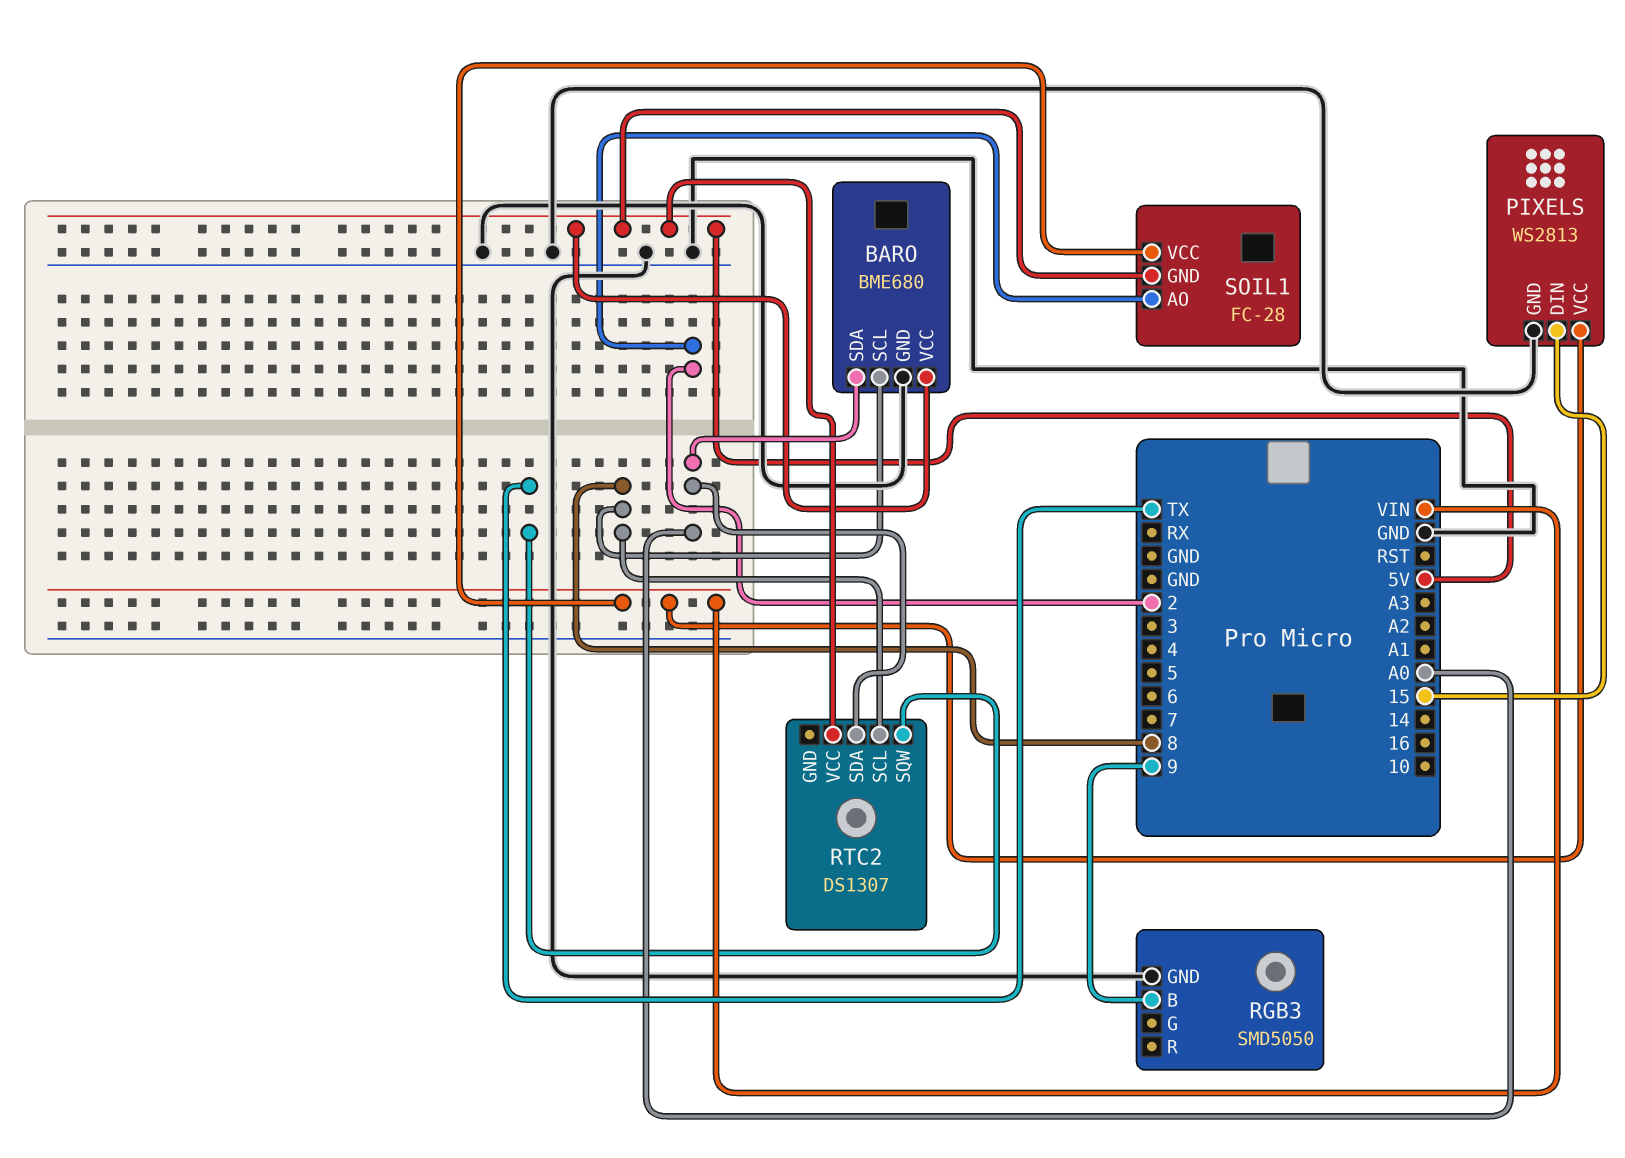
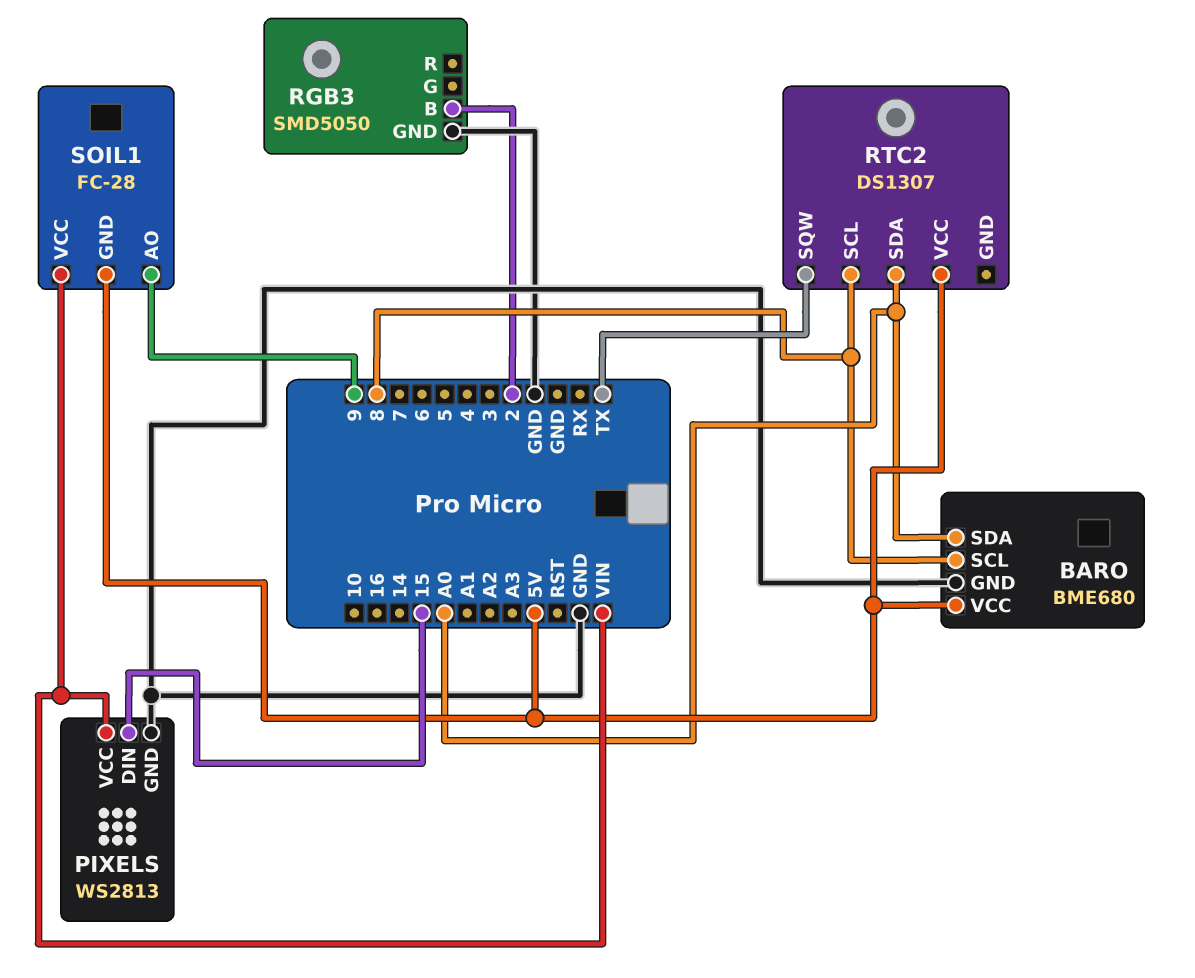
RGB3 pin B: 9 -> 2
SOIL1 pin AO: 2 -> 9

